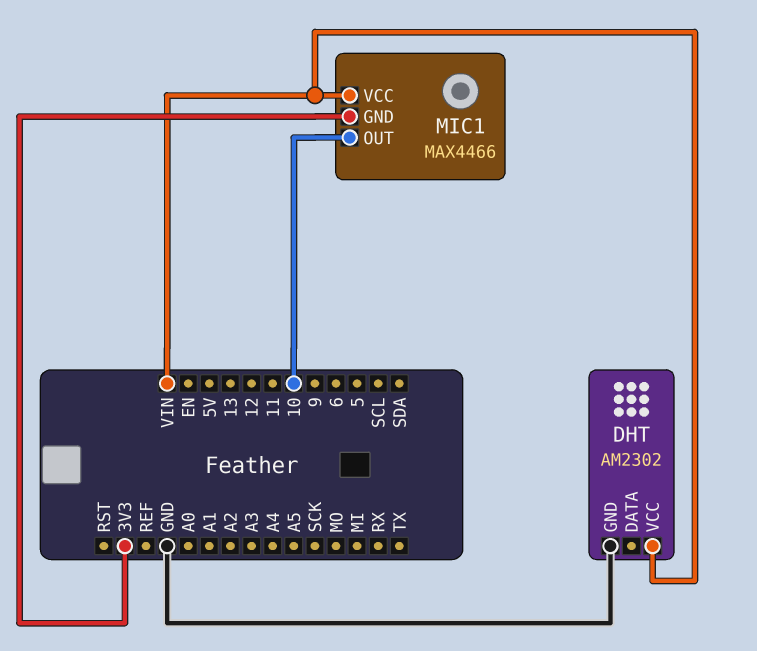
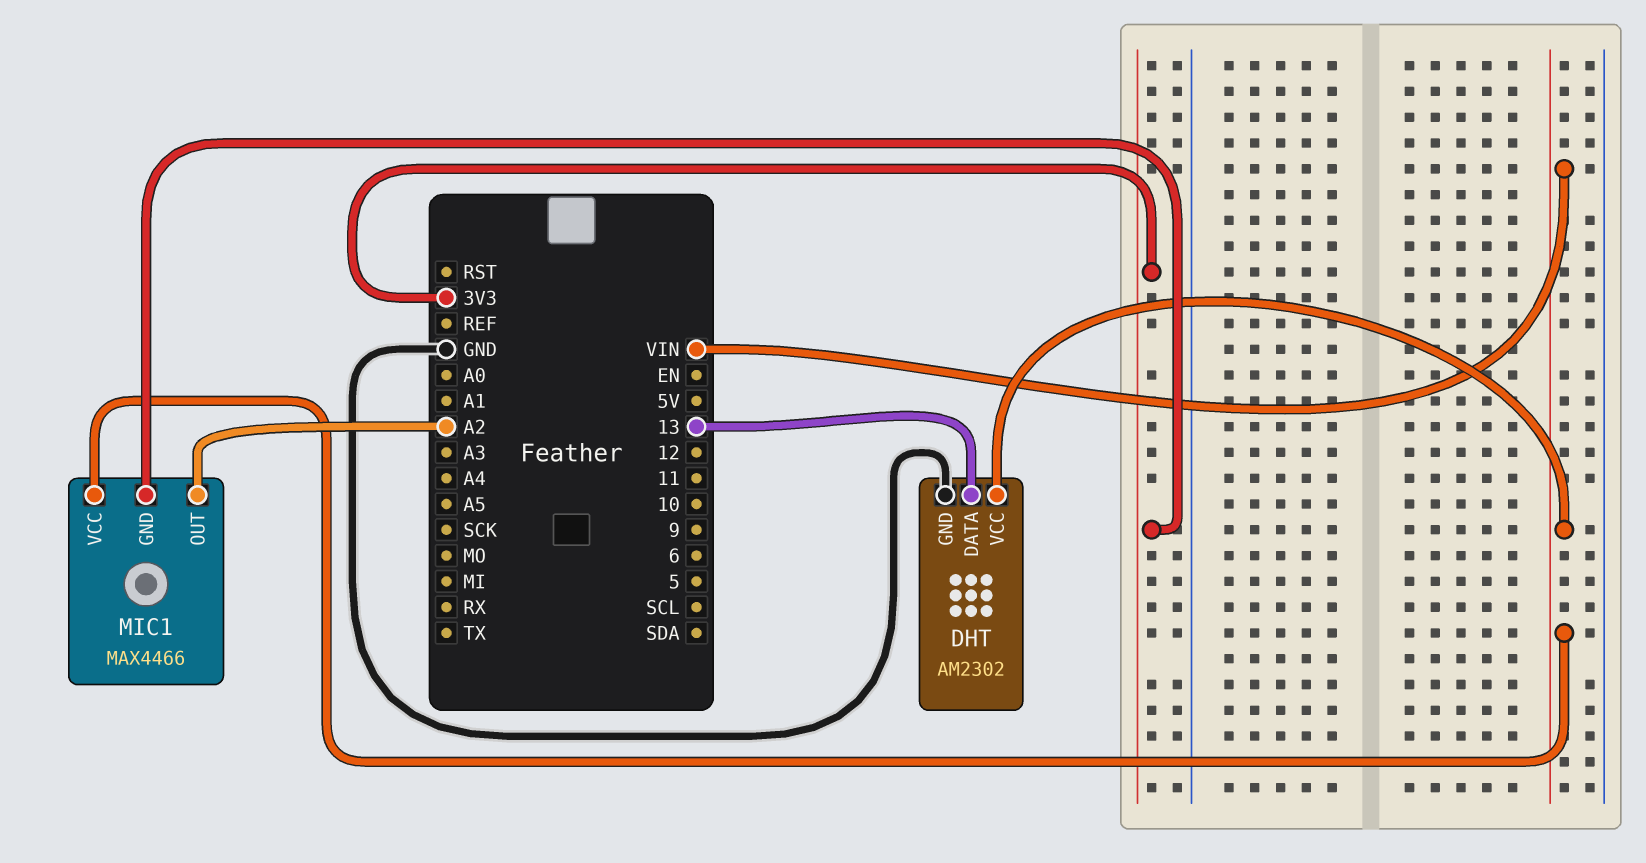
DHT pin DATA: none -> 13
MIC1 pin OUT: 10 -> A2

